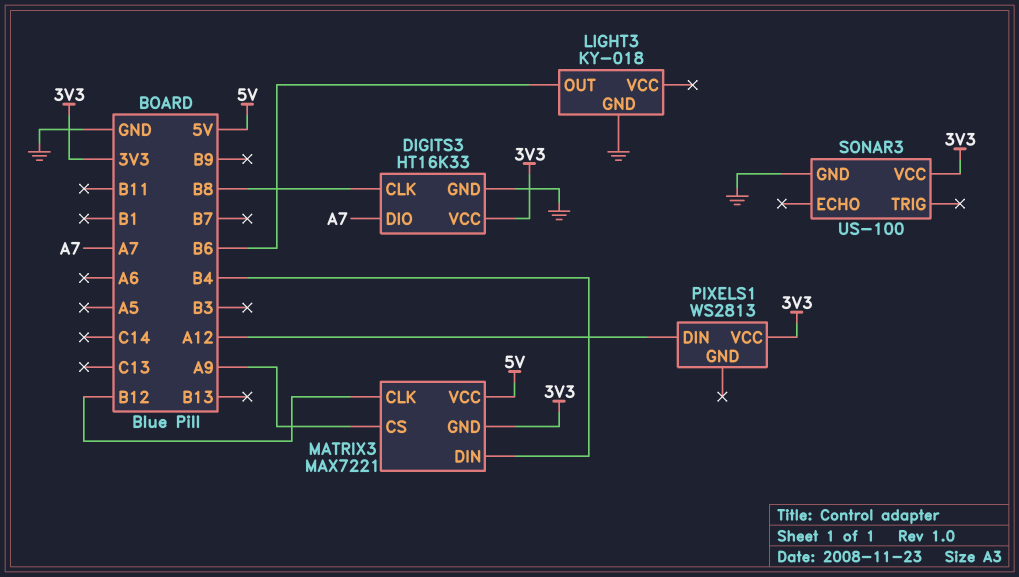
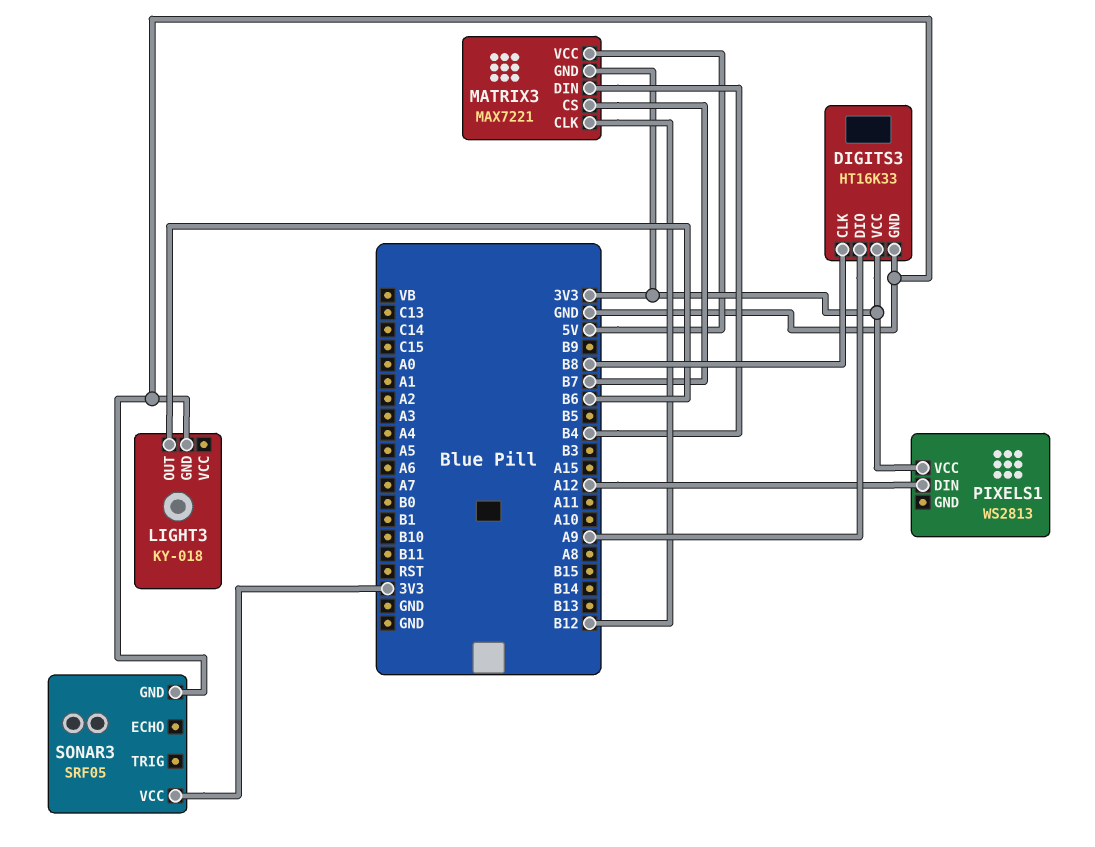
DIGITS3 pin DIO: A7 -> A9
MATRIX3 pin CS: A9 -> B7
SONAR3: US-100 -> SRF05

